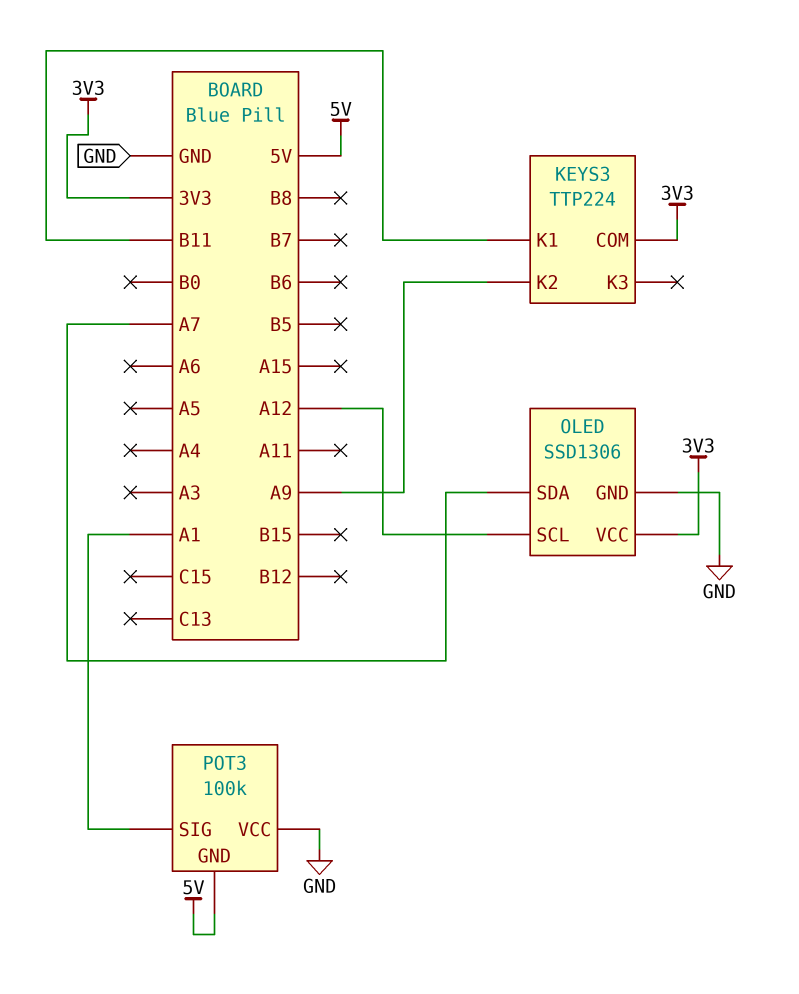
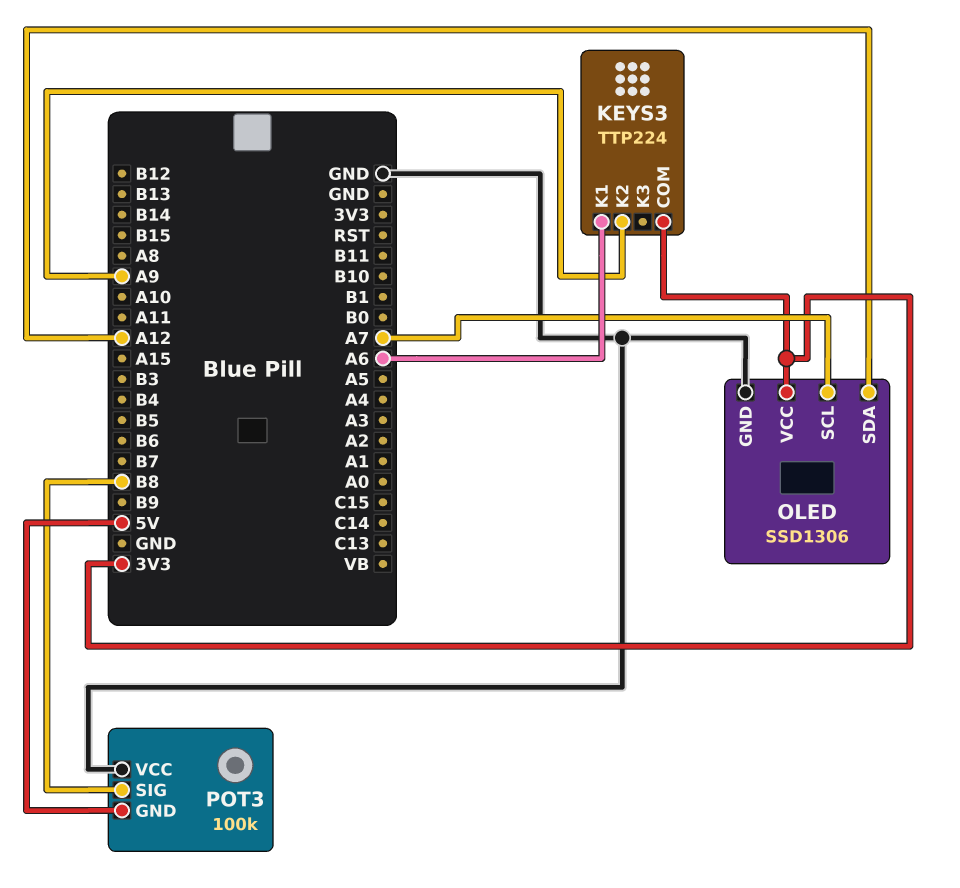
KEYS3 pin K1: B11 -> A6
OLED pin SCL: A12 -> A7
OLED pin SDA: A7 -> A12
POT3 pin SIG: A1 -> B8

